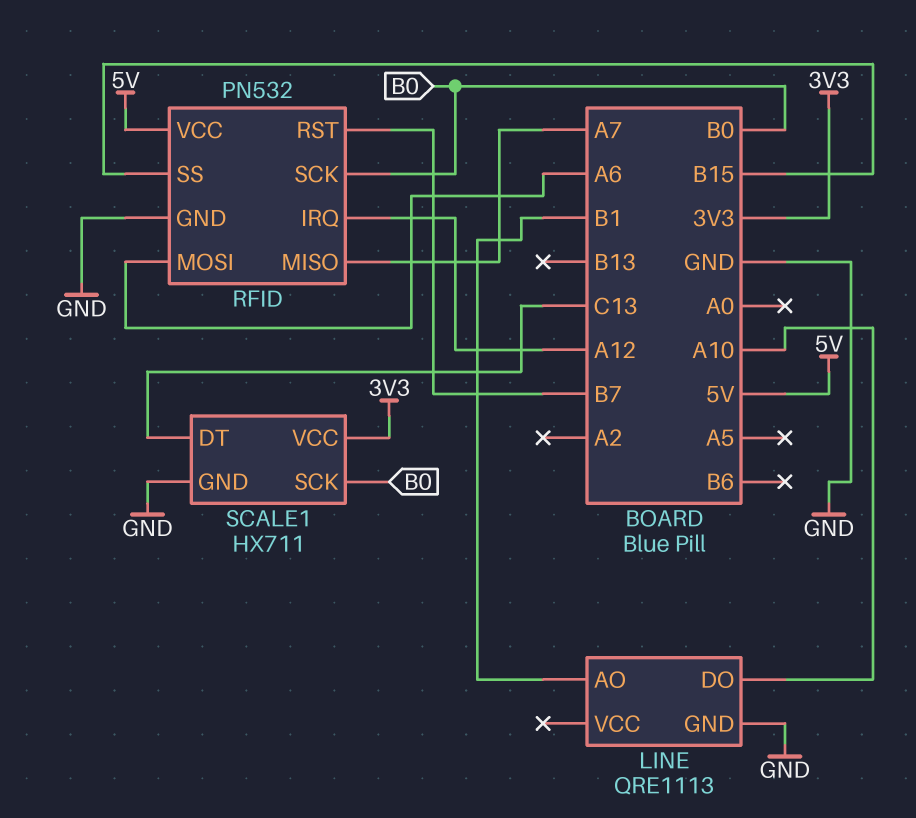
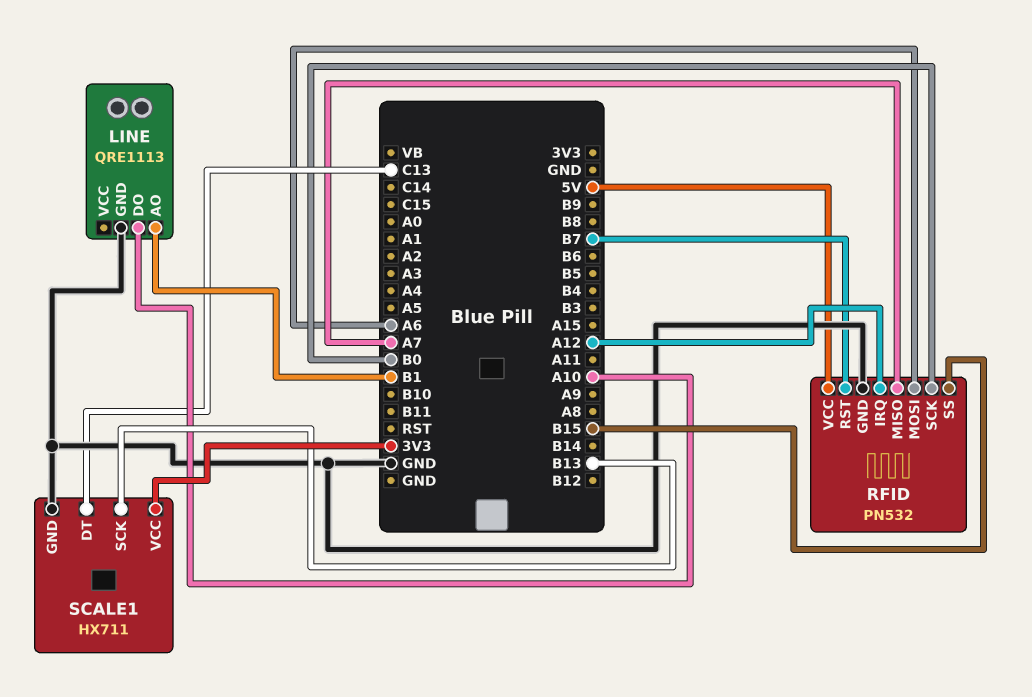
SCALE1 pin SCK: B0 -> B13

